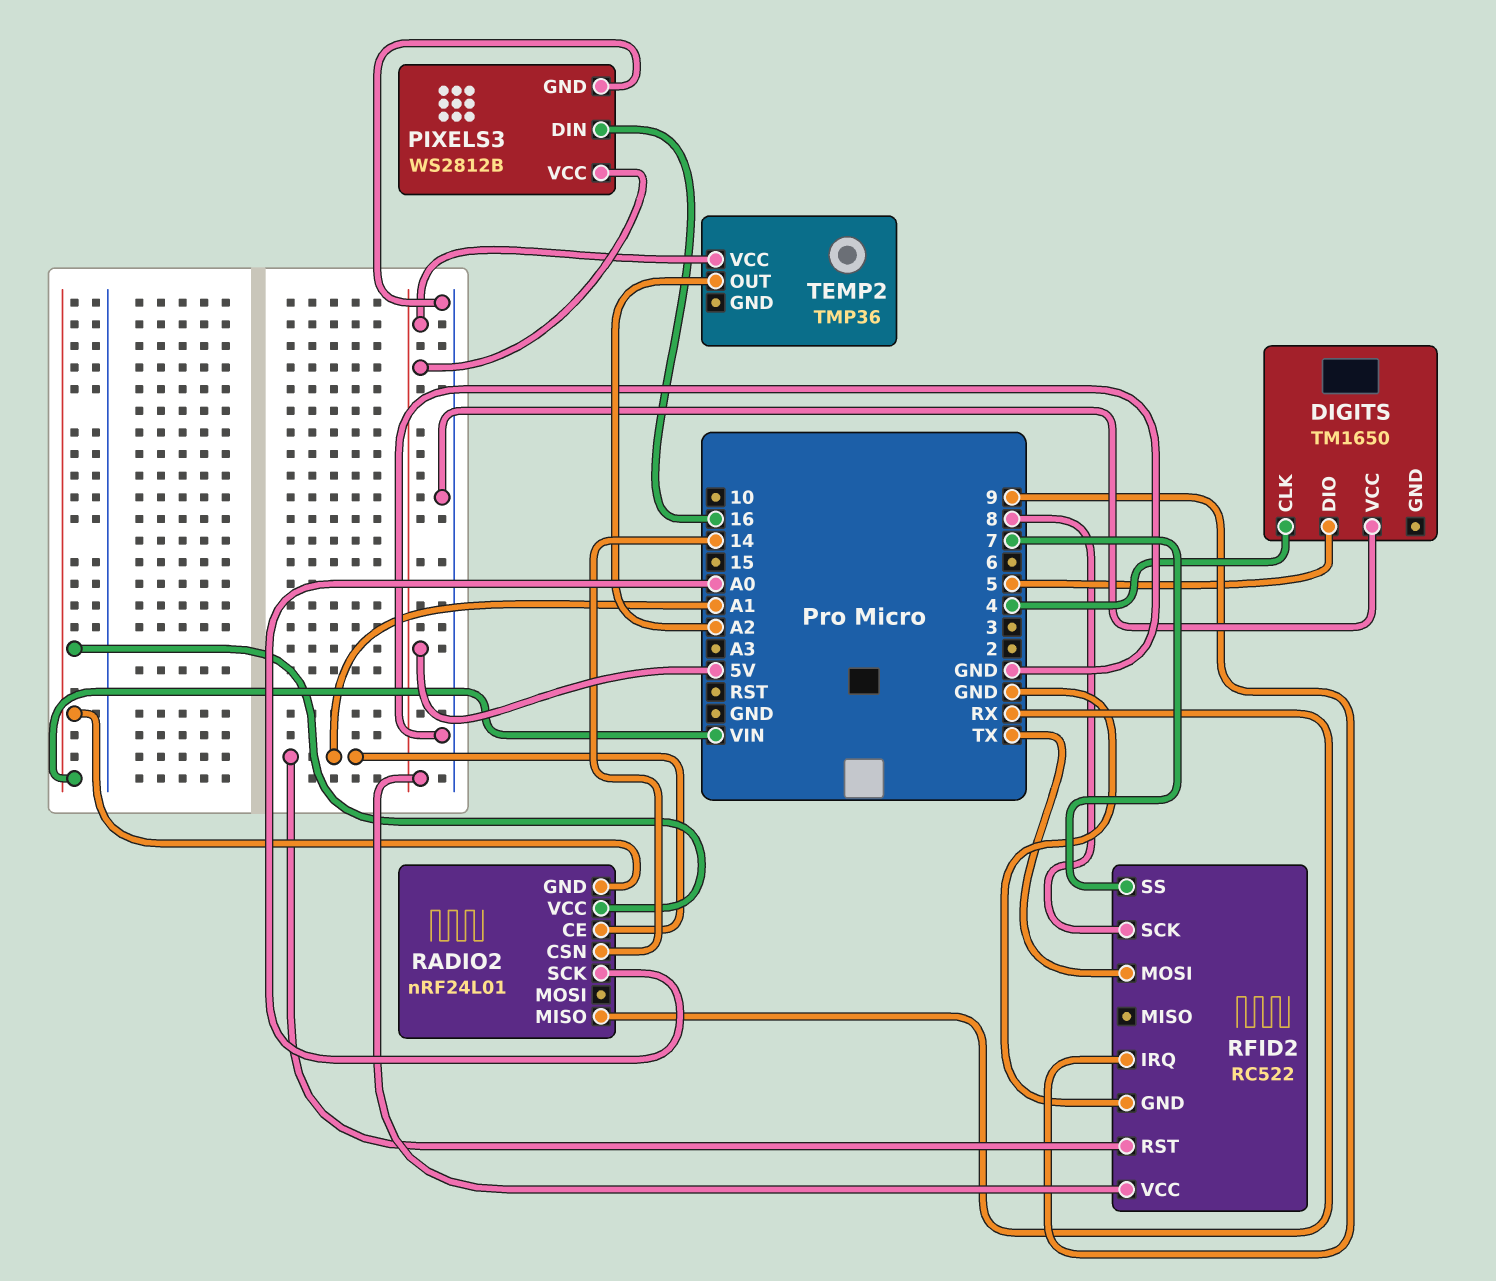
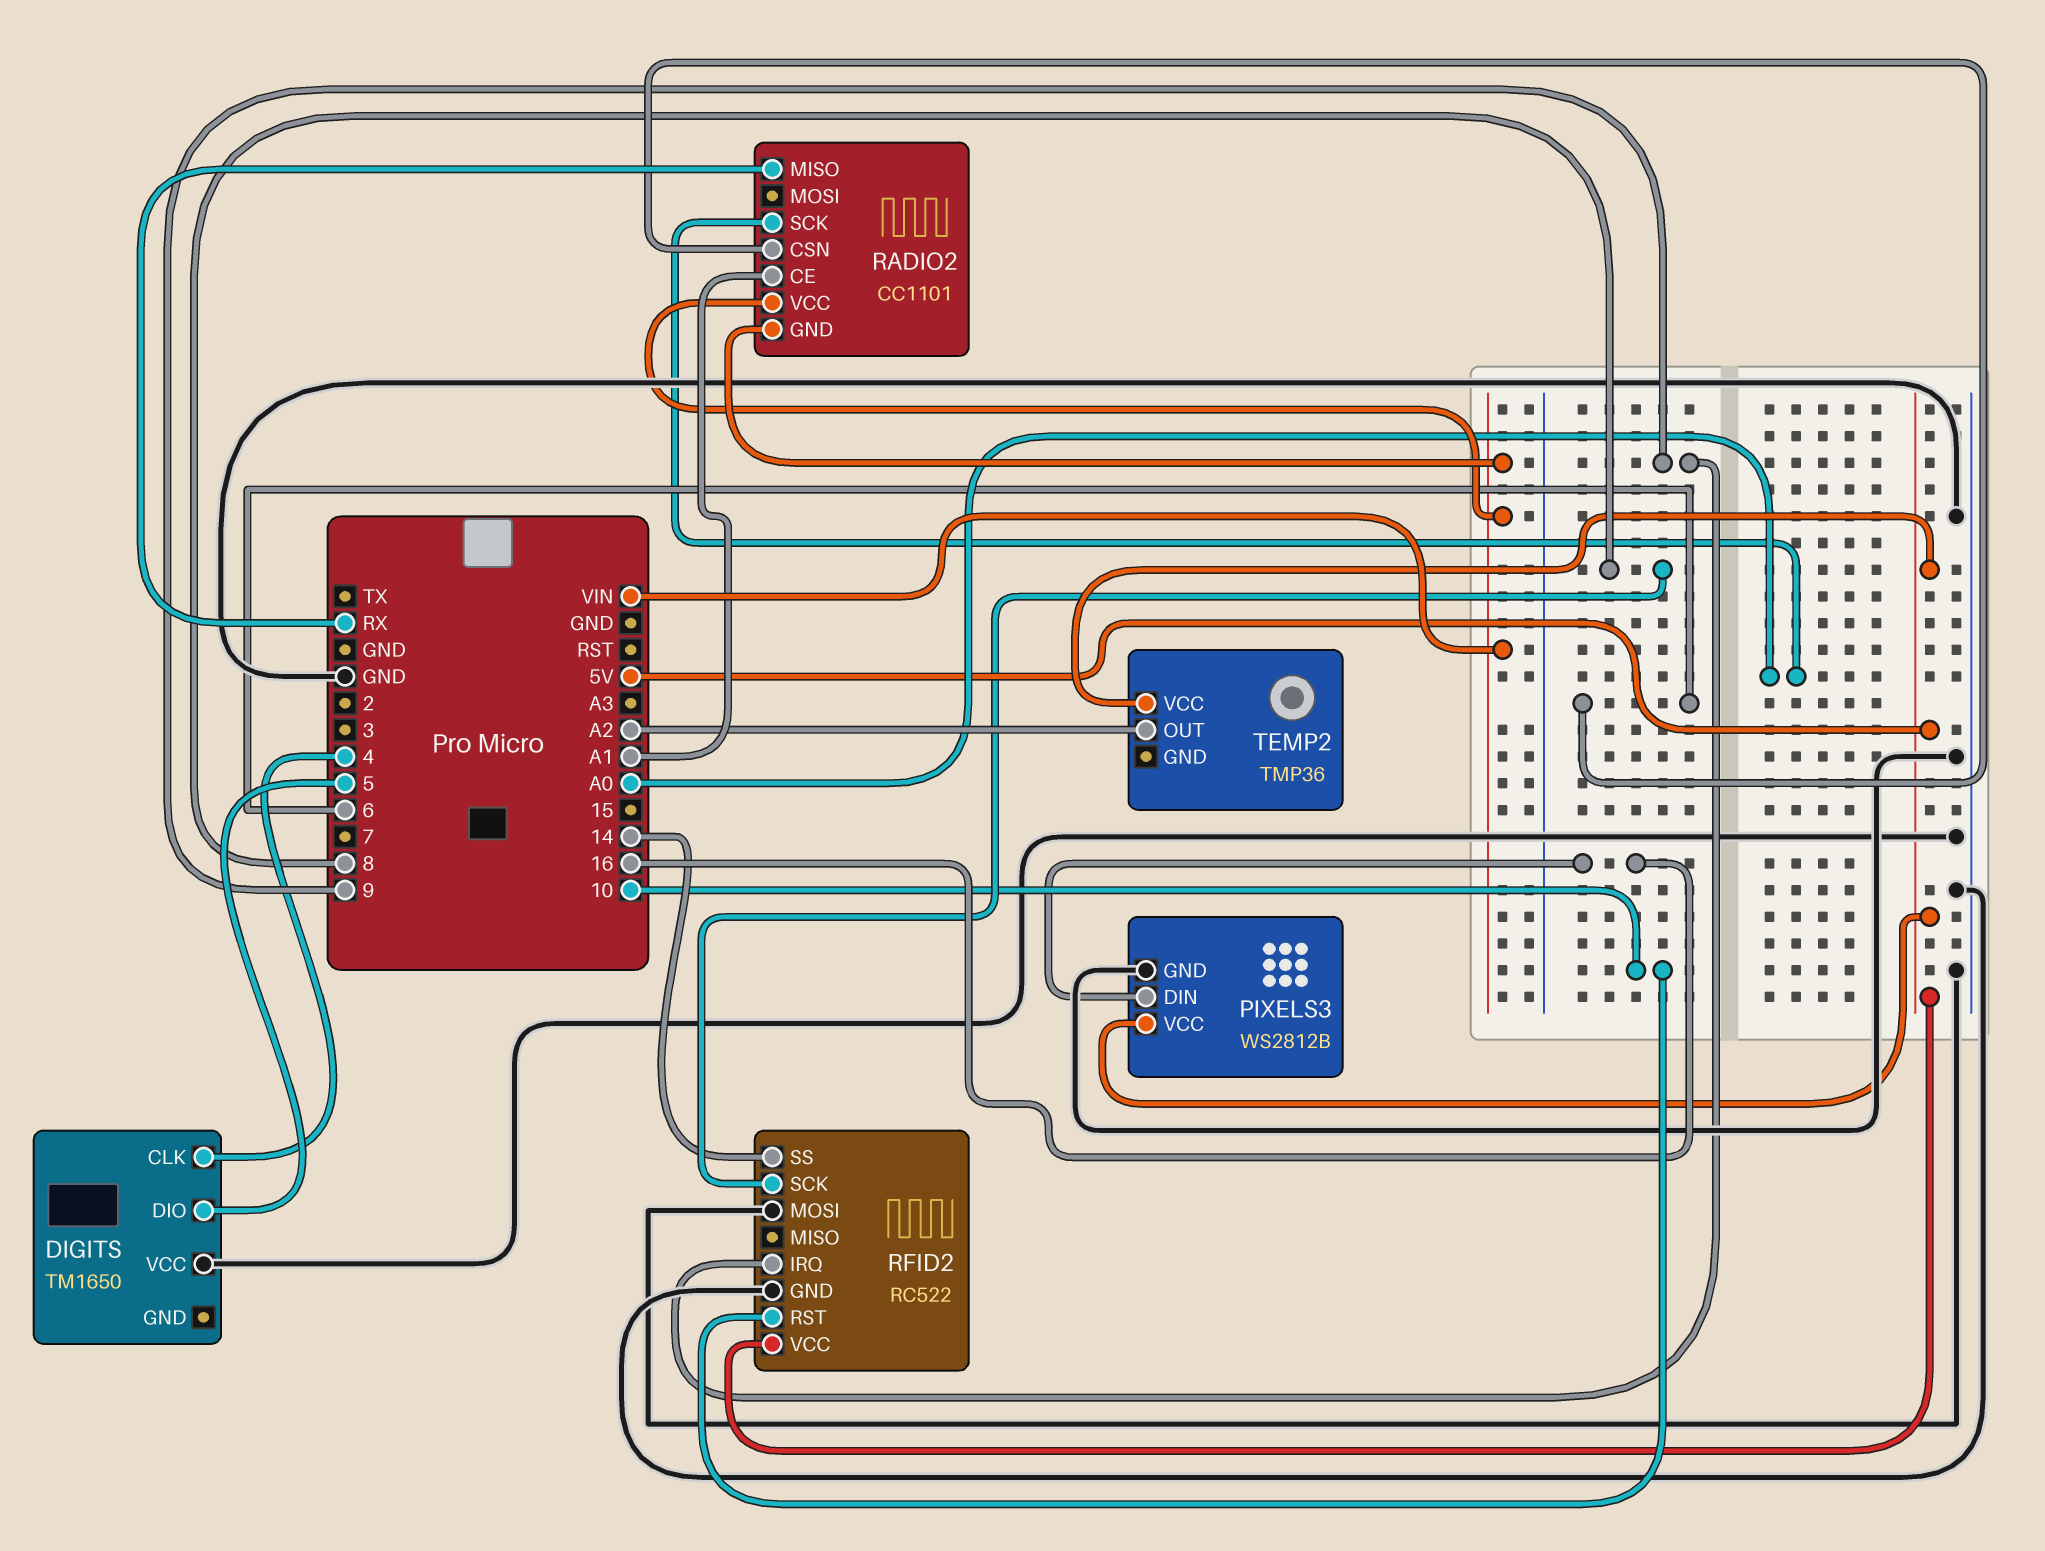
RADIO2: nRF24L01 -> CC1101
RADIO2 pin CSN: 14 -> 6
RFID2 pin MOSI: TX -> GND
RFID2 pin RST: A1 -> 10
RFID2 pin SS: 7 -> 14

